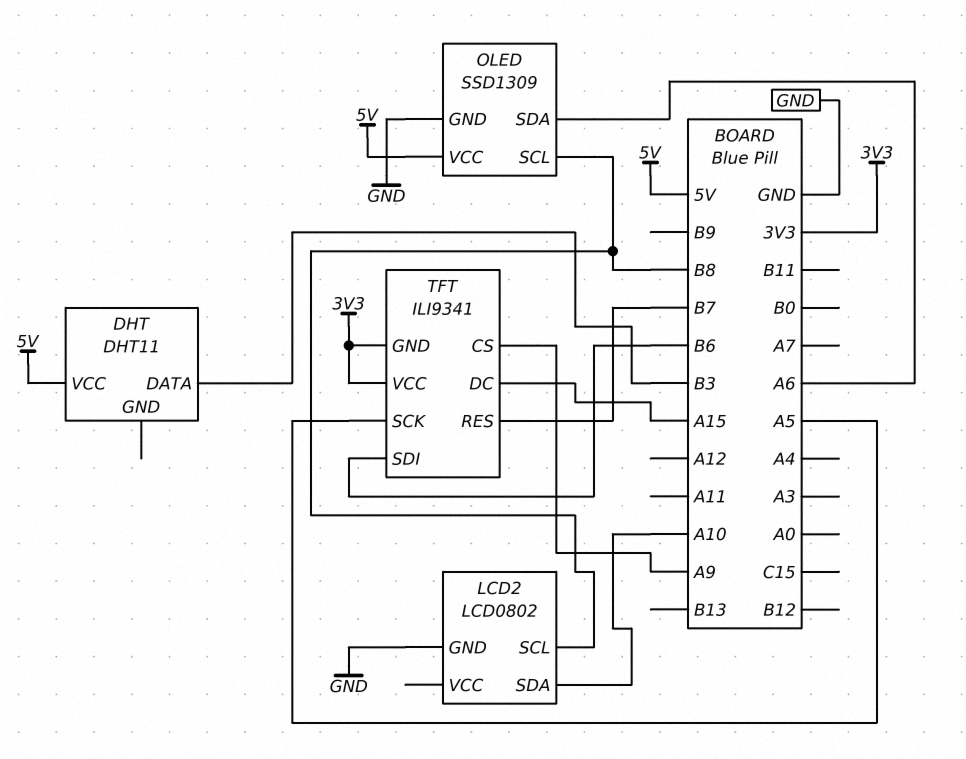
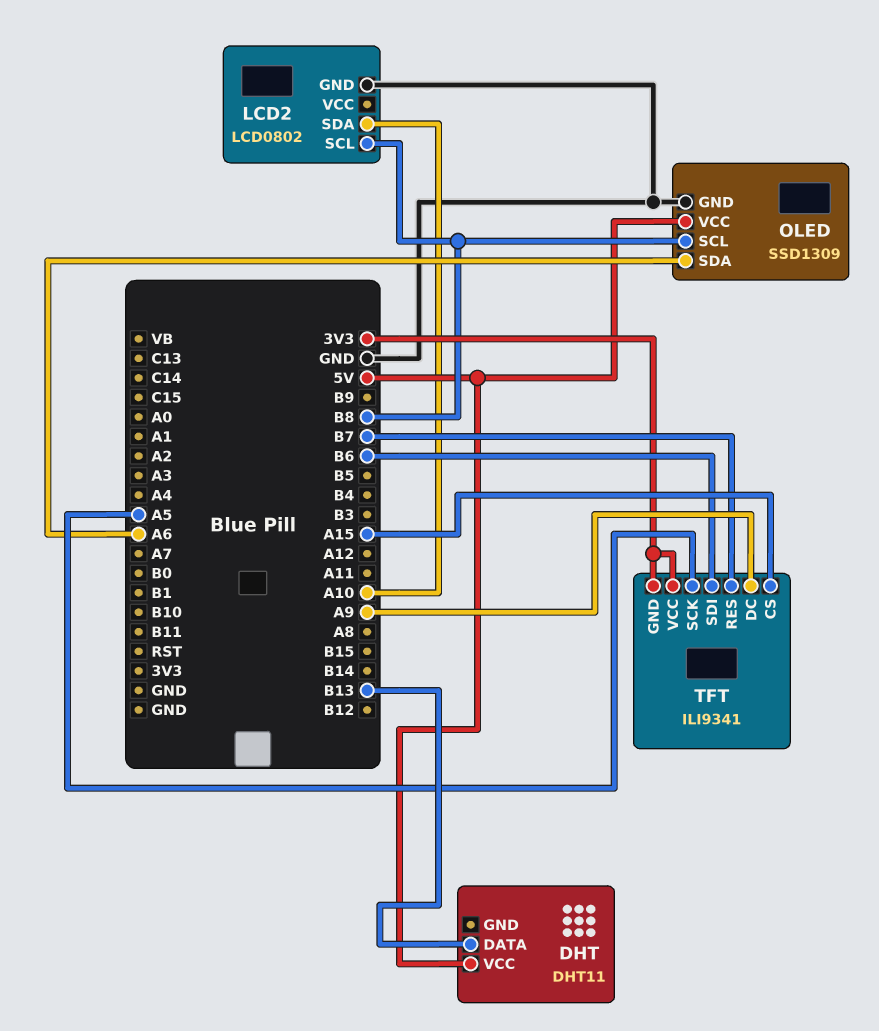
DHT pin DATA: B3 -> B13
TFT pin CS: A9 -> A15
TFT pin DC: A15 -> A9

